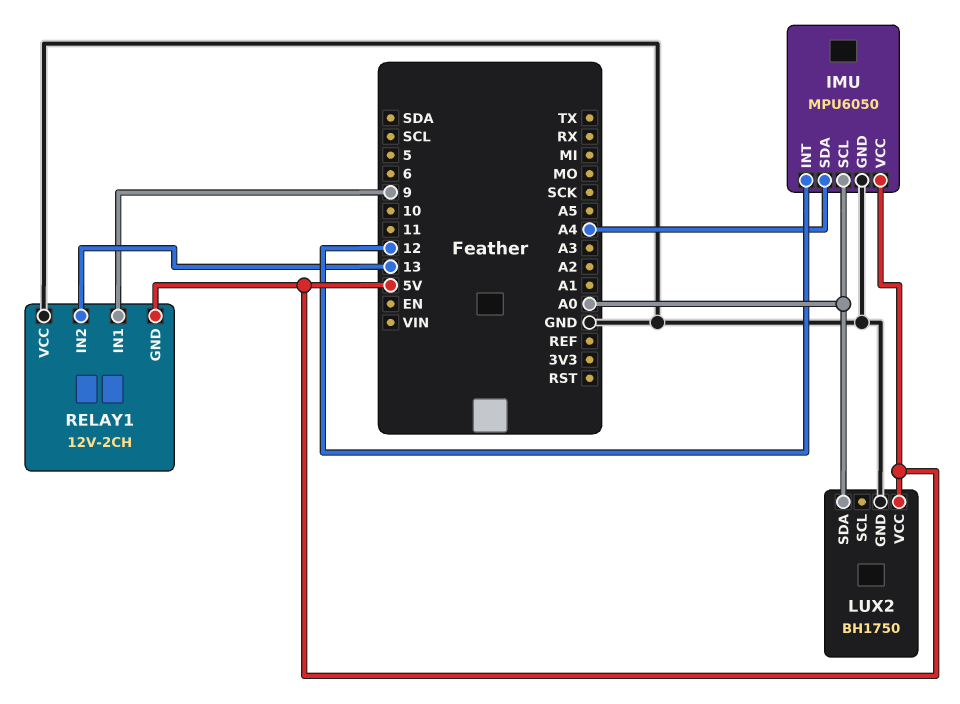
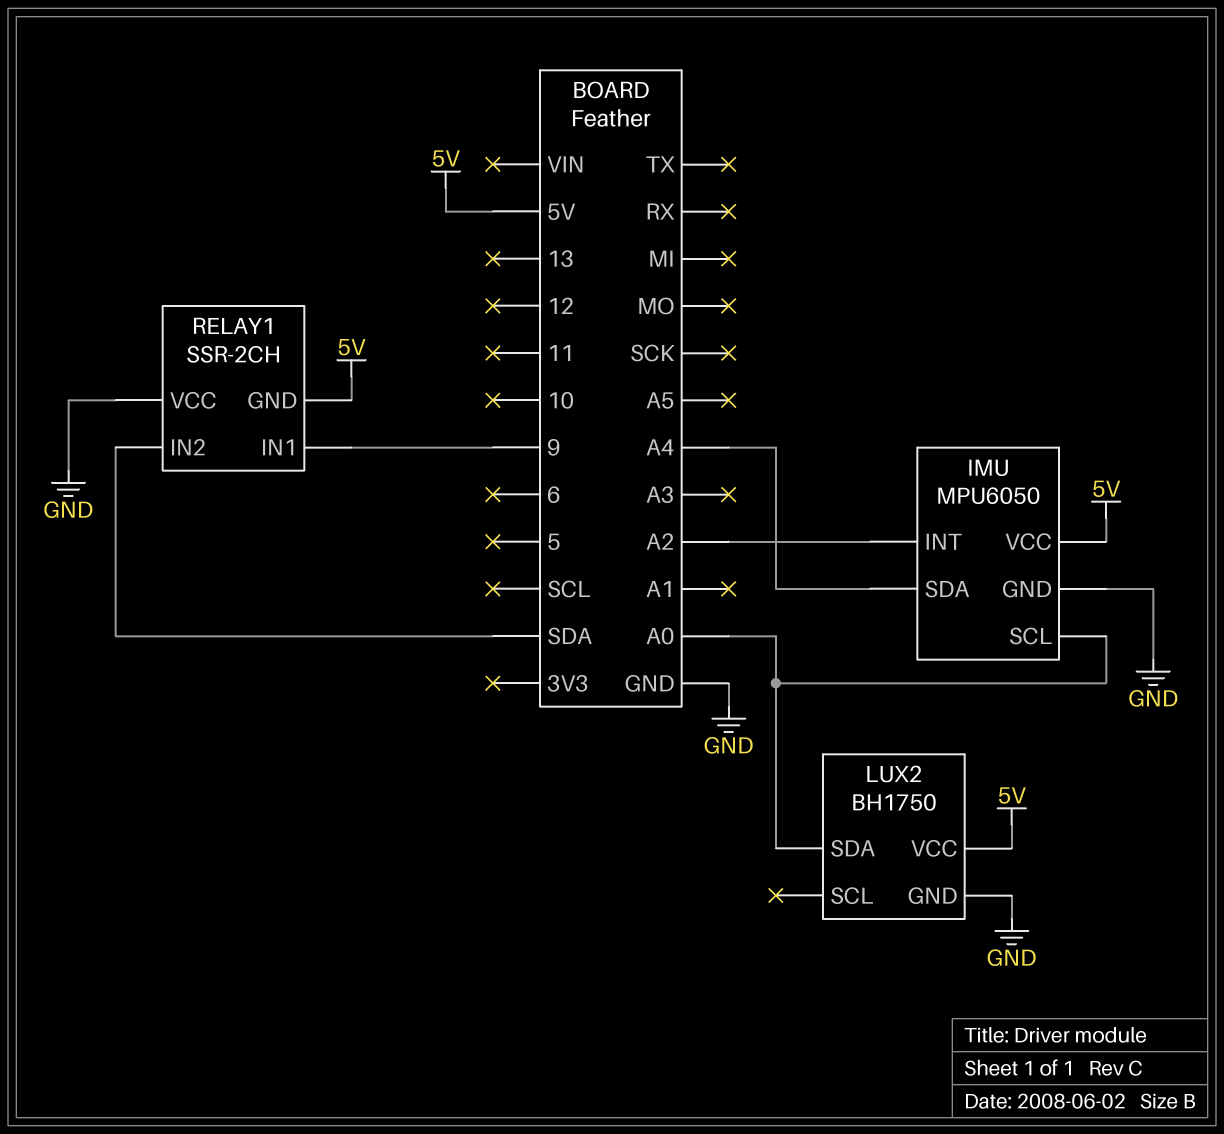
IMU pin INT: 12 -> A2
RELAY1: 12V-2CH -> SSR-2CH
RELAY1 pin IN2: 13 -> SDA

